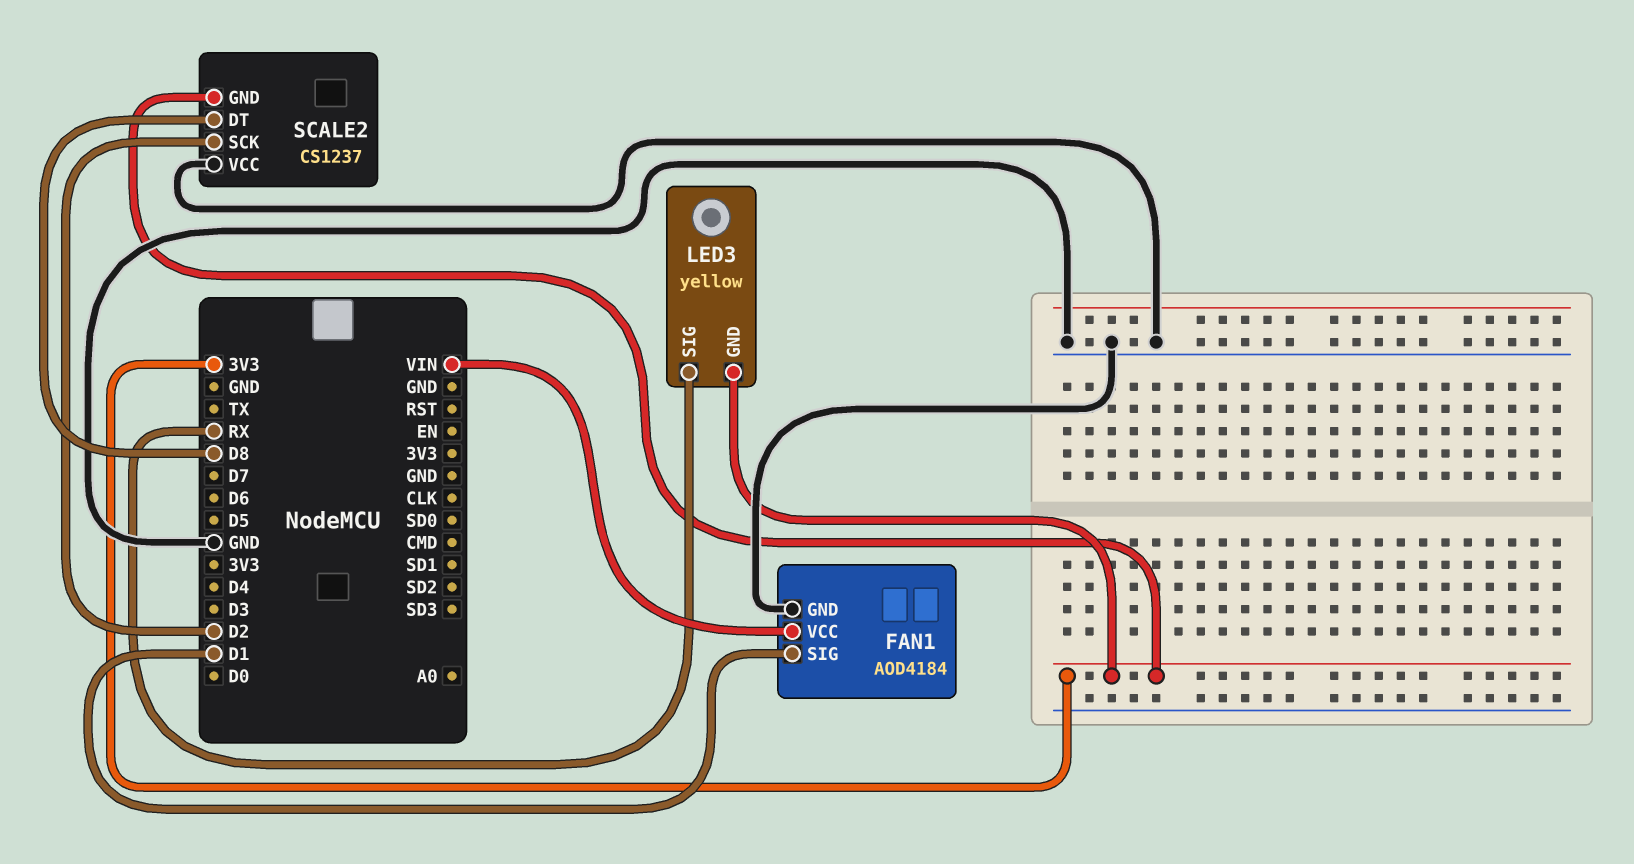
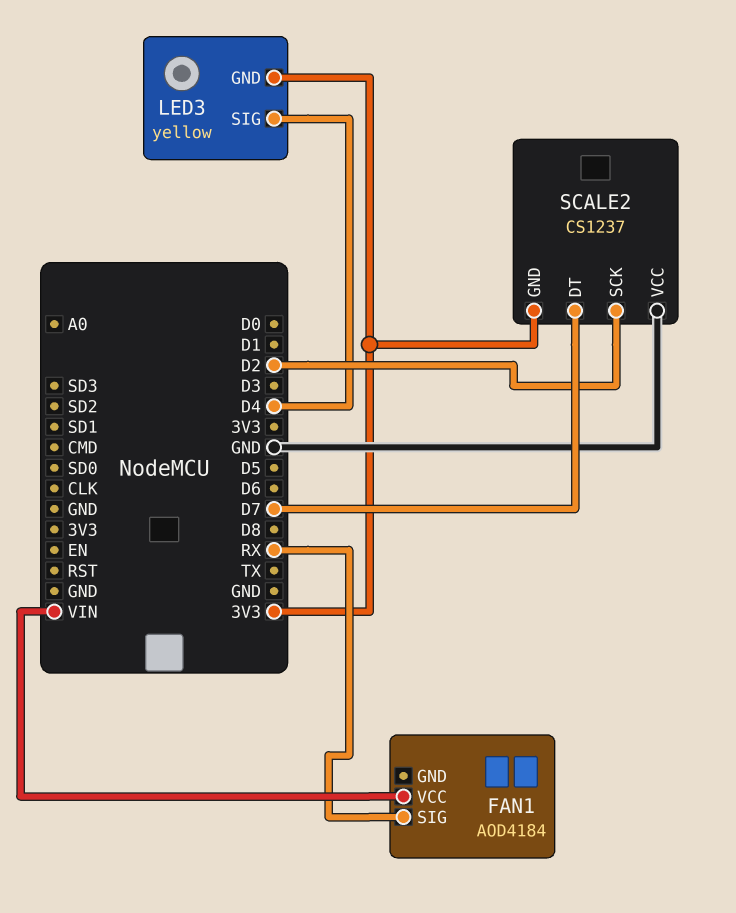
FAN1 pin GND: GND -> none
FAN1 pin SIG: D1 -> RX
LED3 pin SIG: RX -> D4
SCALE2 pin DT: D8 -> D7

